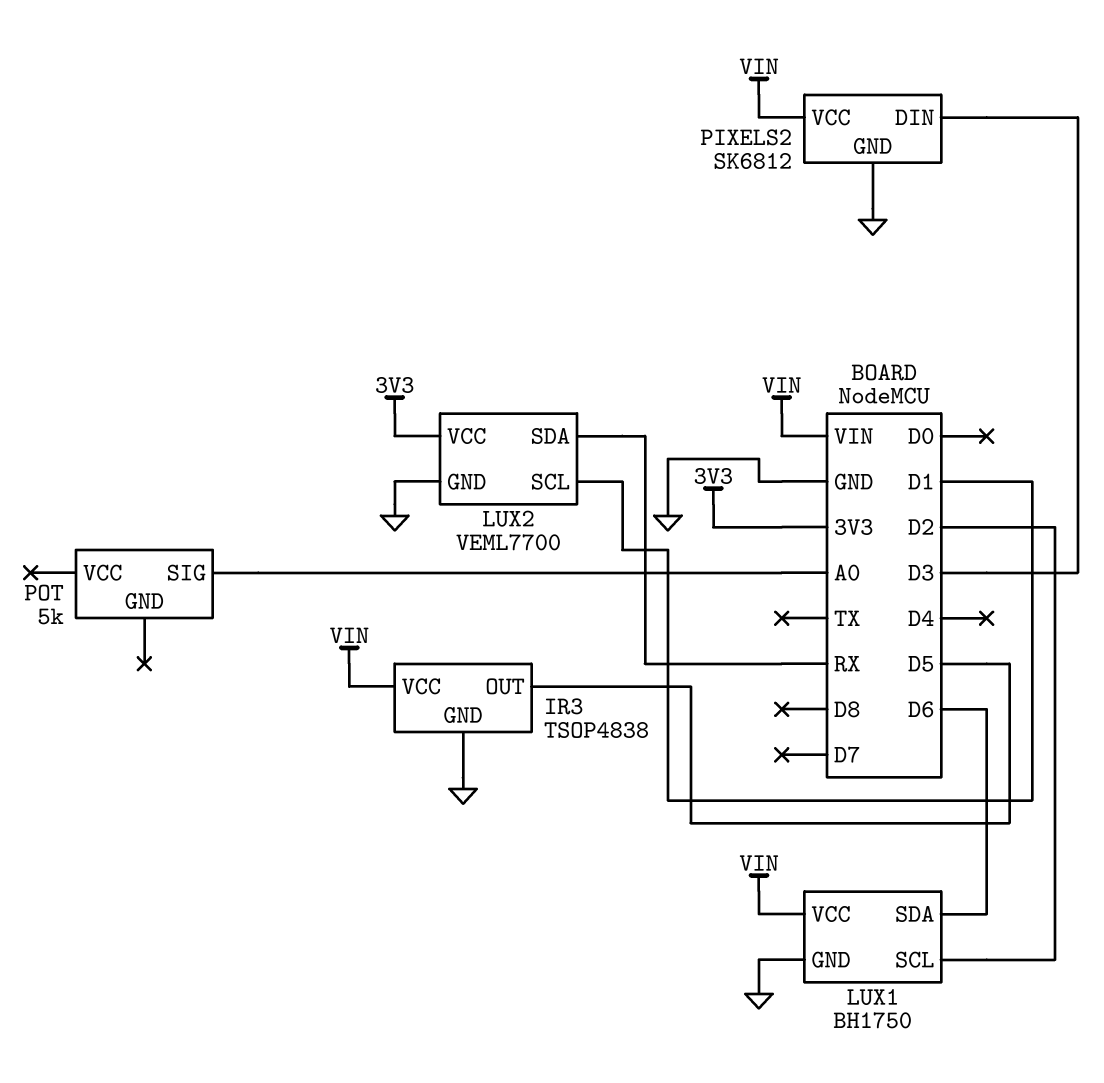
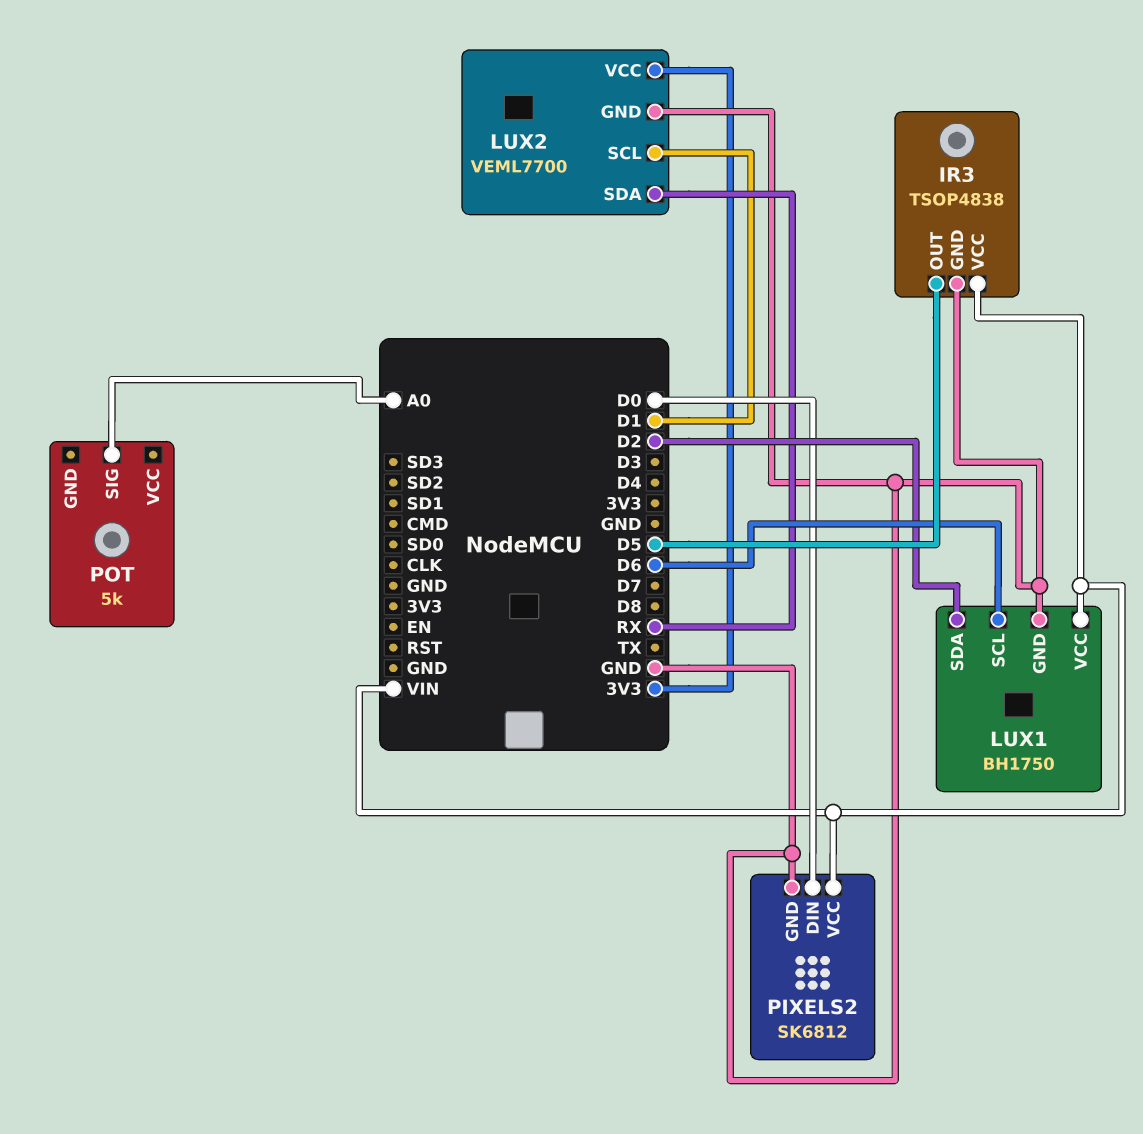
LUX1 pin SCL: D2 -> D6
LUX1 pin SDA: D6 -> D2
PIXELS2 pin DIN: D3 -> D0

